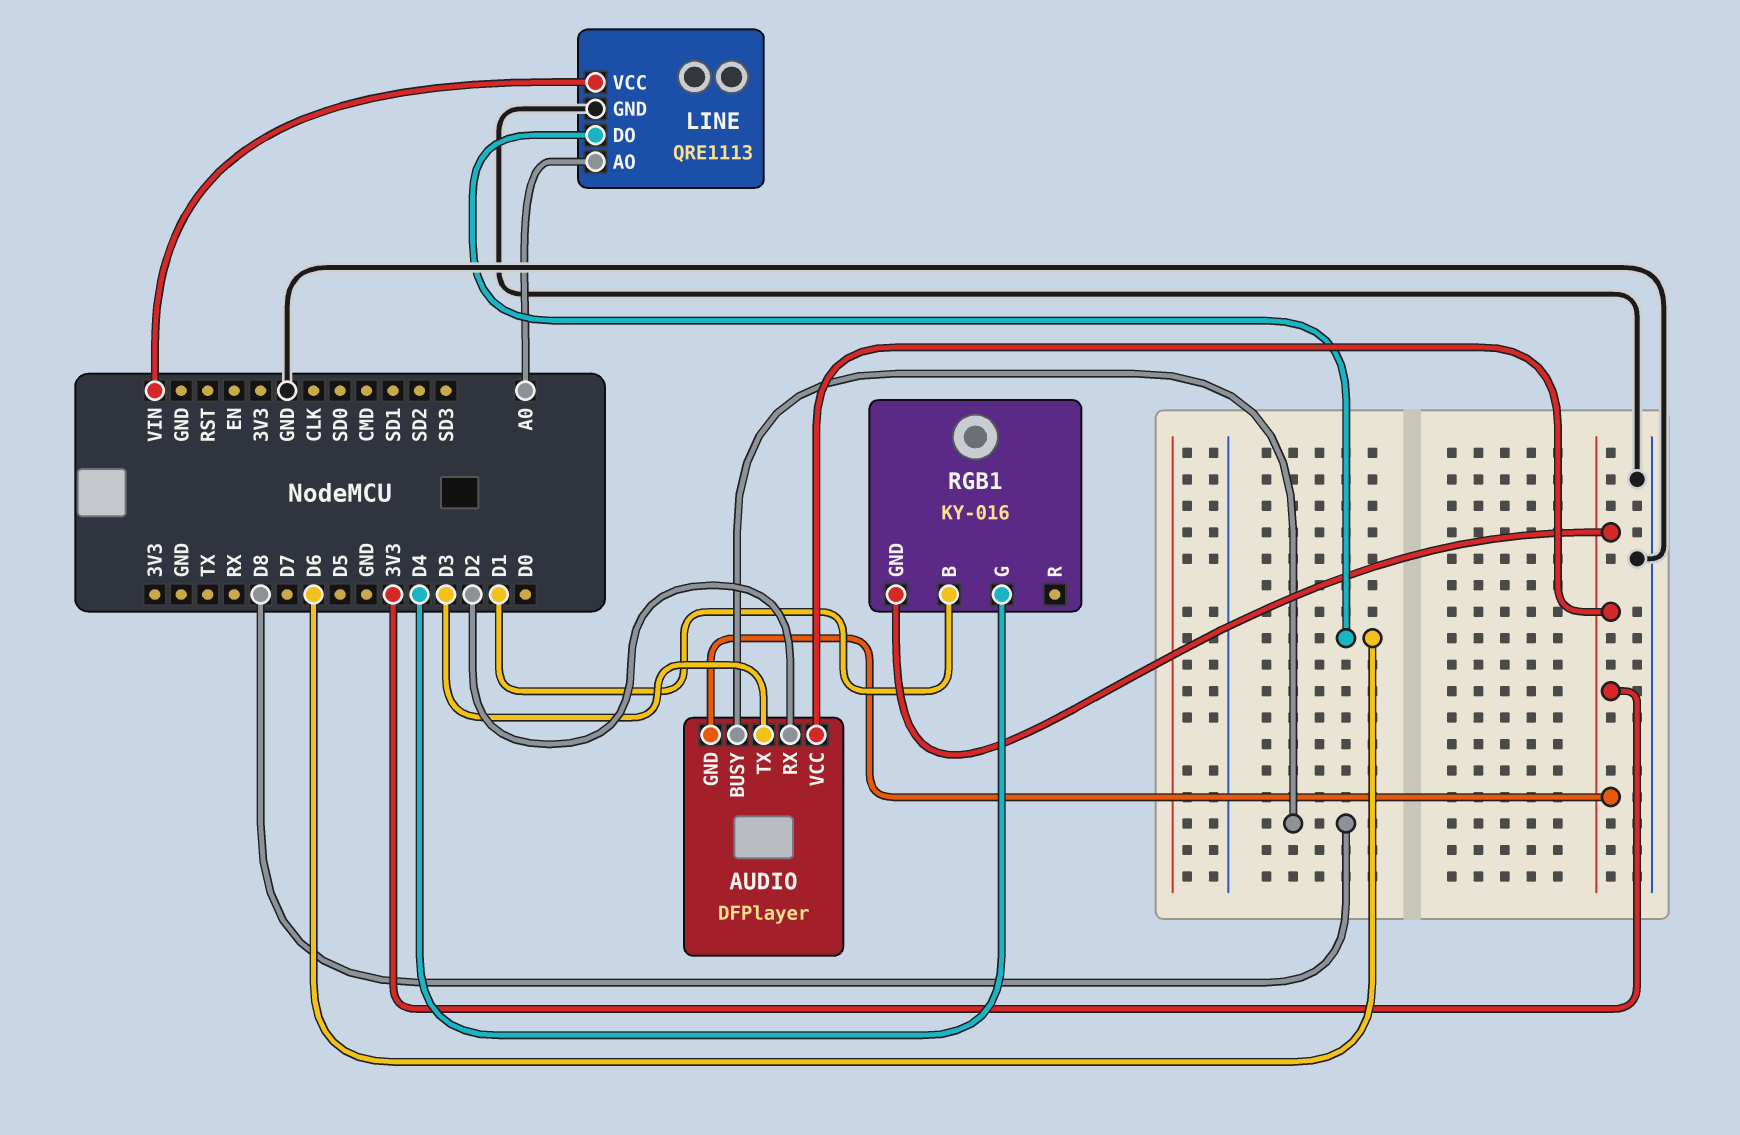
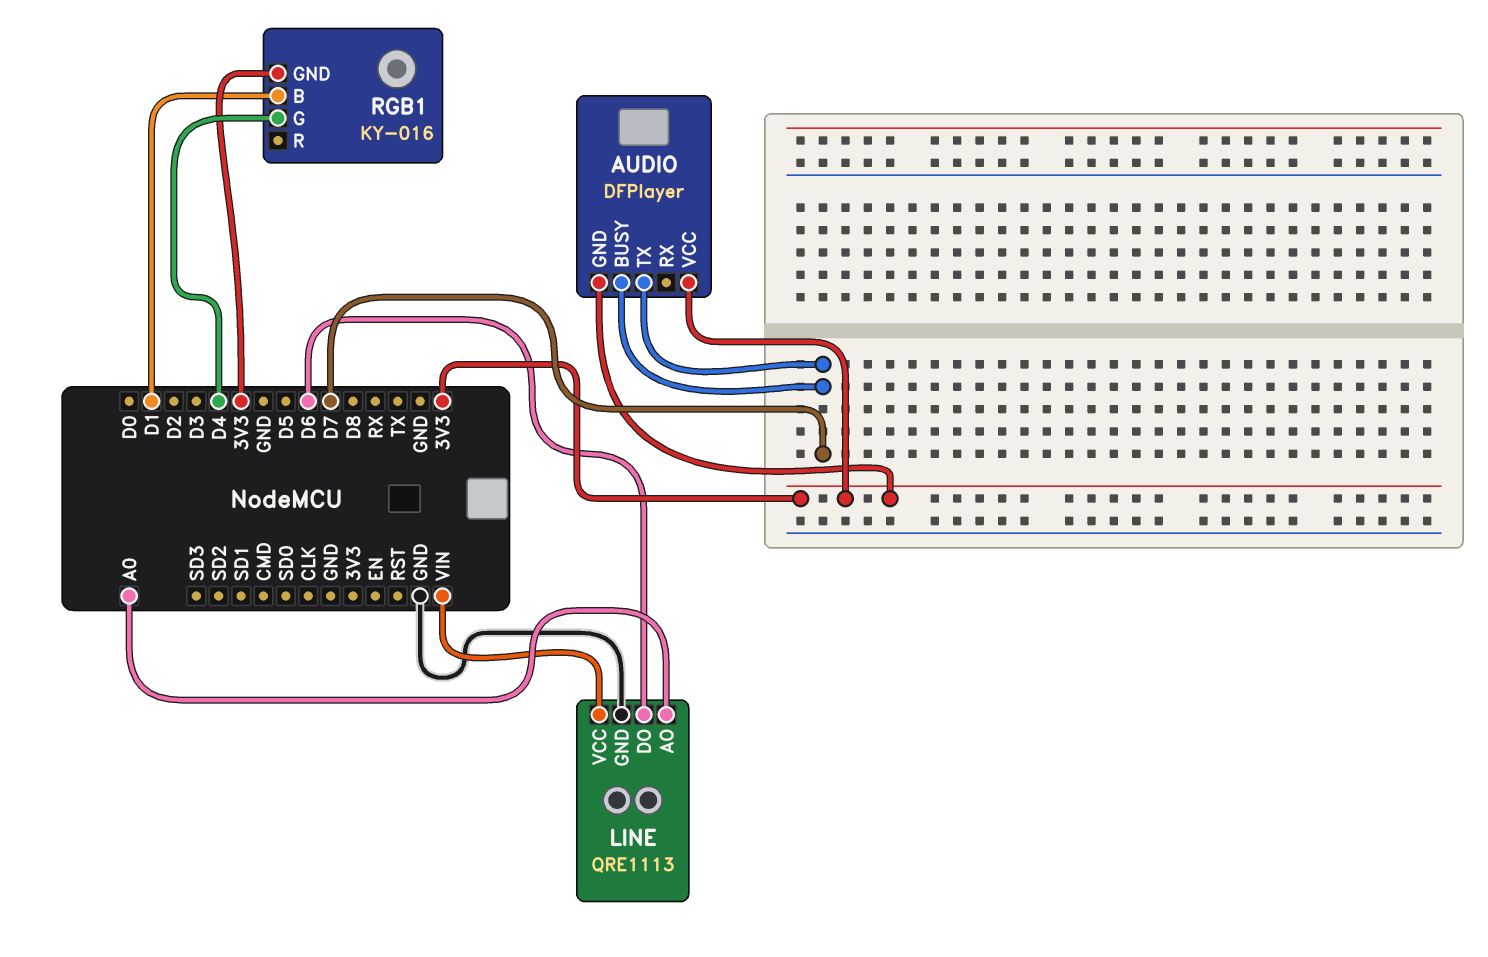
AUDIO pin BUSY: D8 -> D7
AUDIO pin RX: D2 -> none
AUDIO pin TX: D3 -> D7

